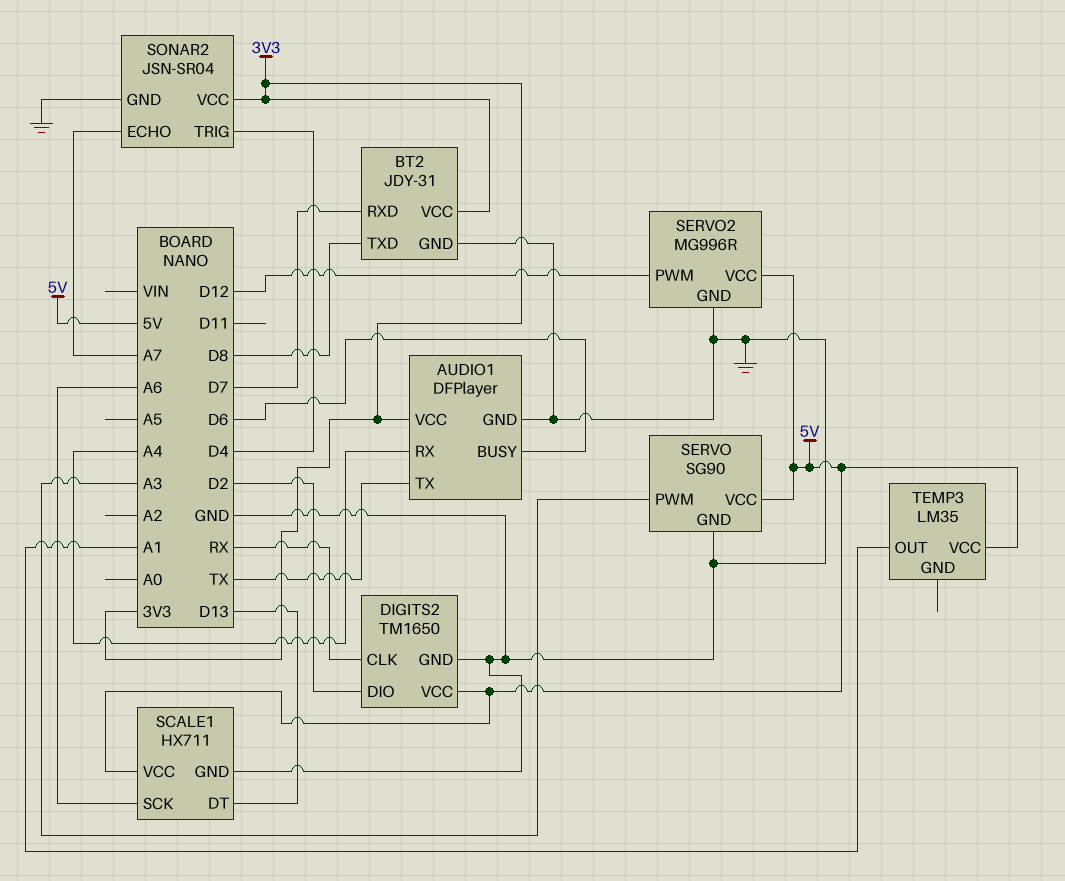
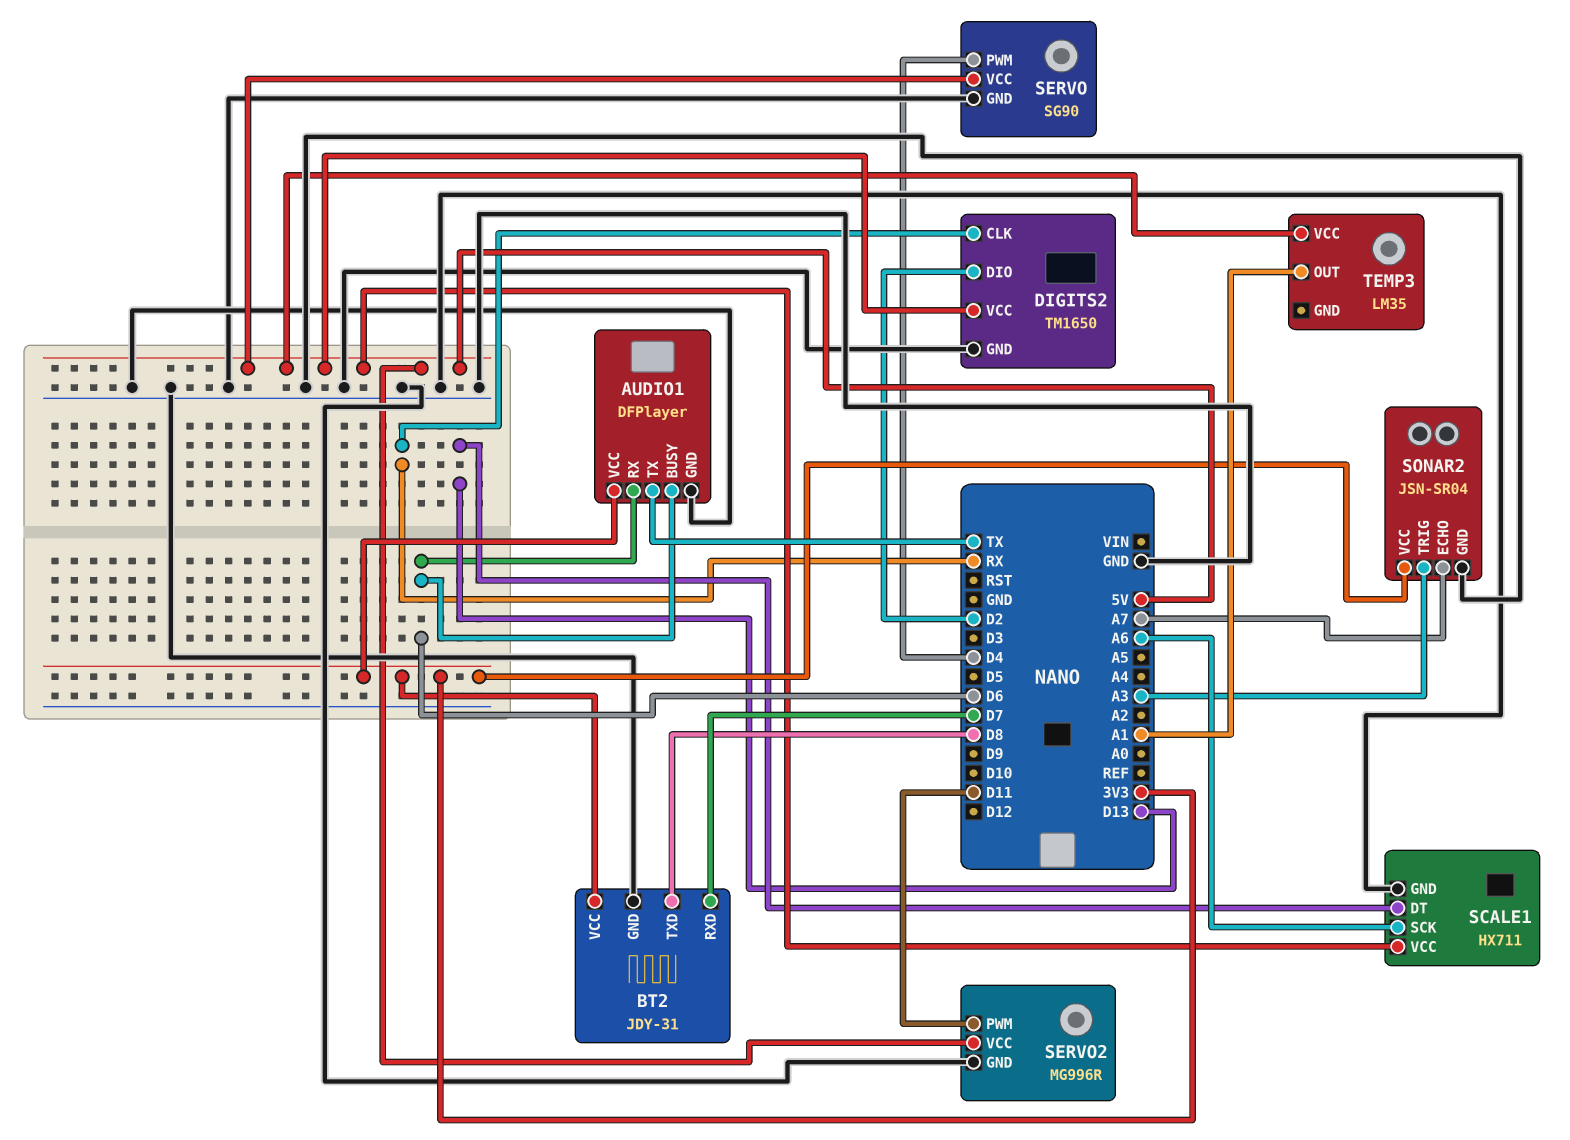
AUDIO1 pin RX: A4 -> D6
SERVO pin PWM: A3 -> D4
SERVO2 pin PWM: D12 -> D11
SONAR2 pin TRIG: D4 -> A3

